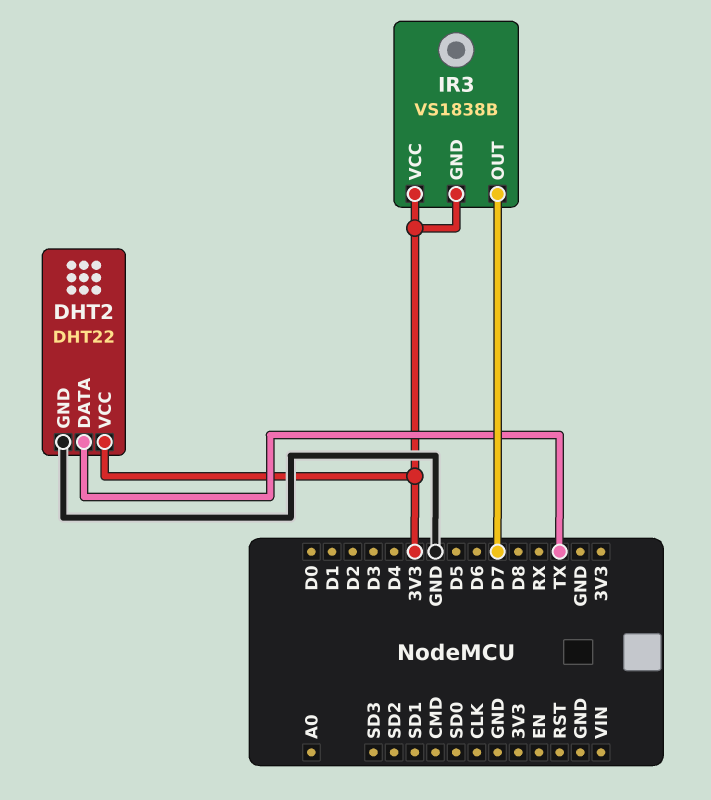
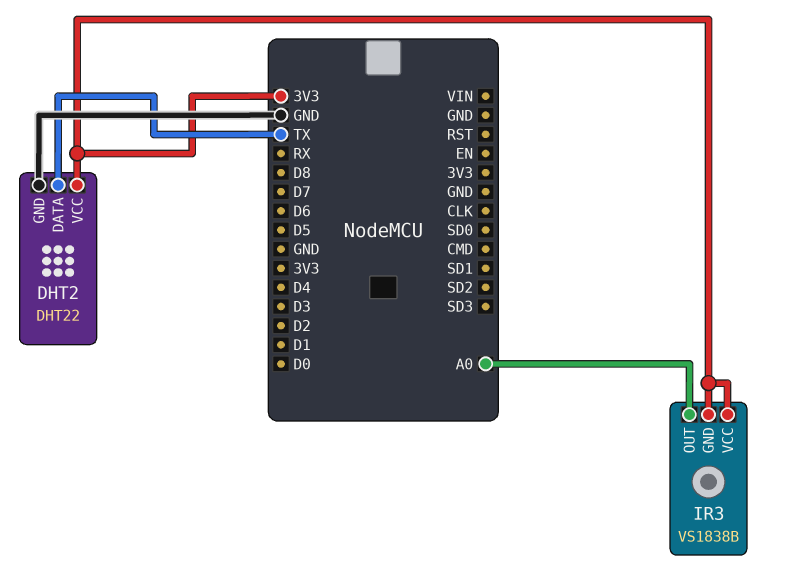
IR3 pin OUT: D7 -> A0

